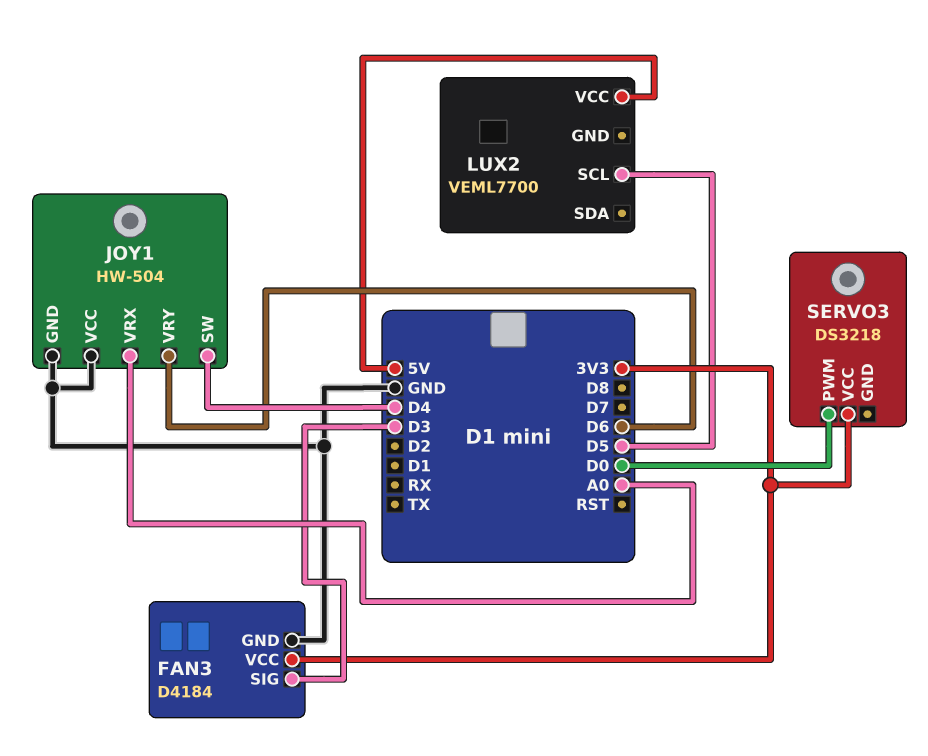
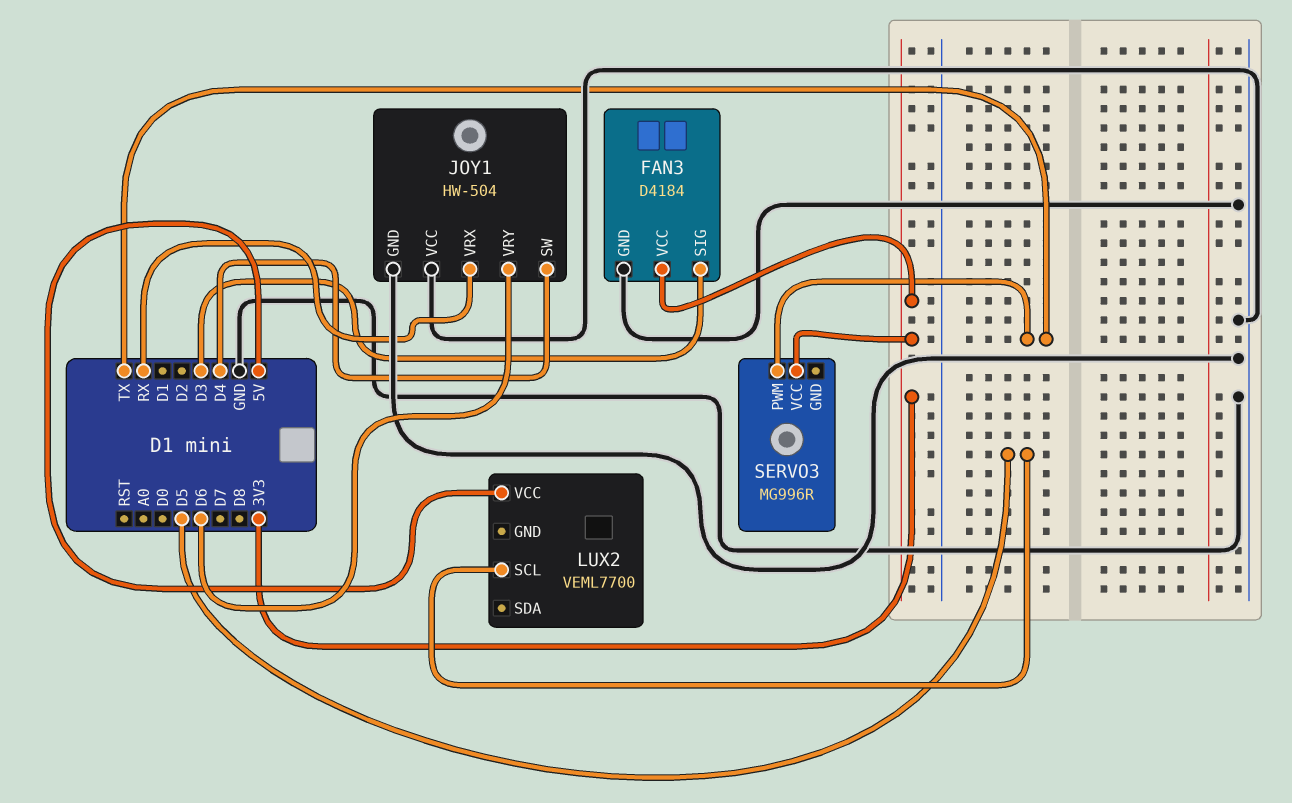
JOY1 pin VRX: A0 -> RX
SERVO3: DS3218 -> MG996R
SERVO3 pin PWM: D0 -> TX

